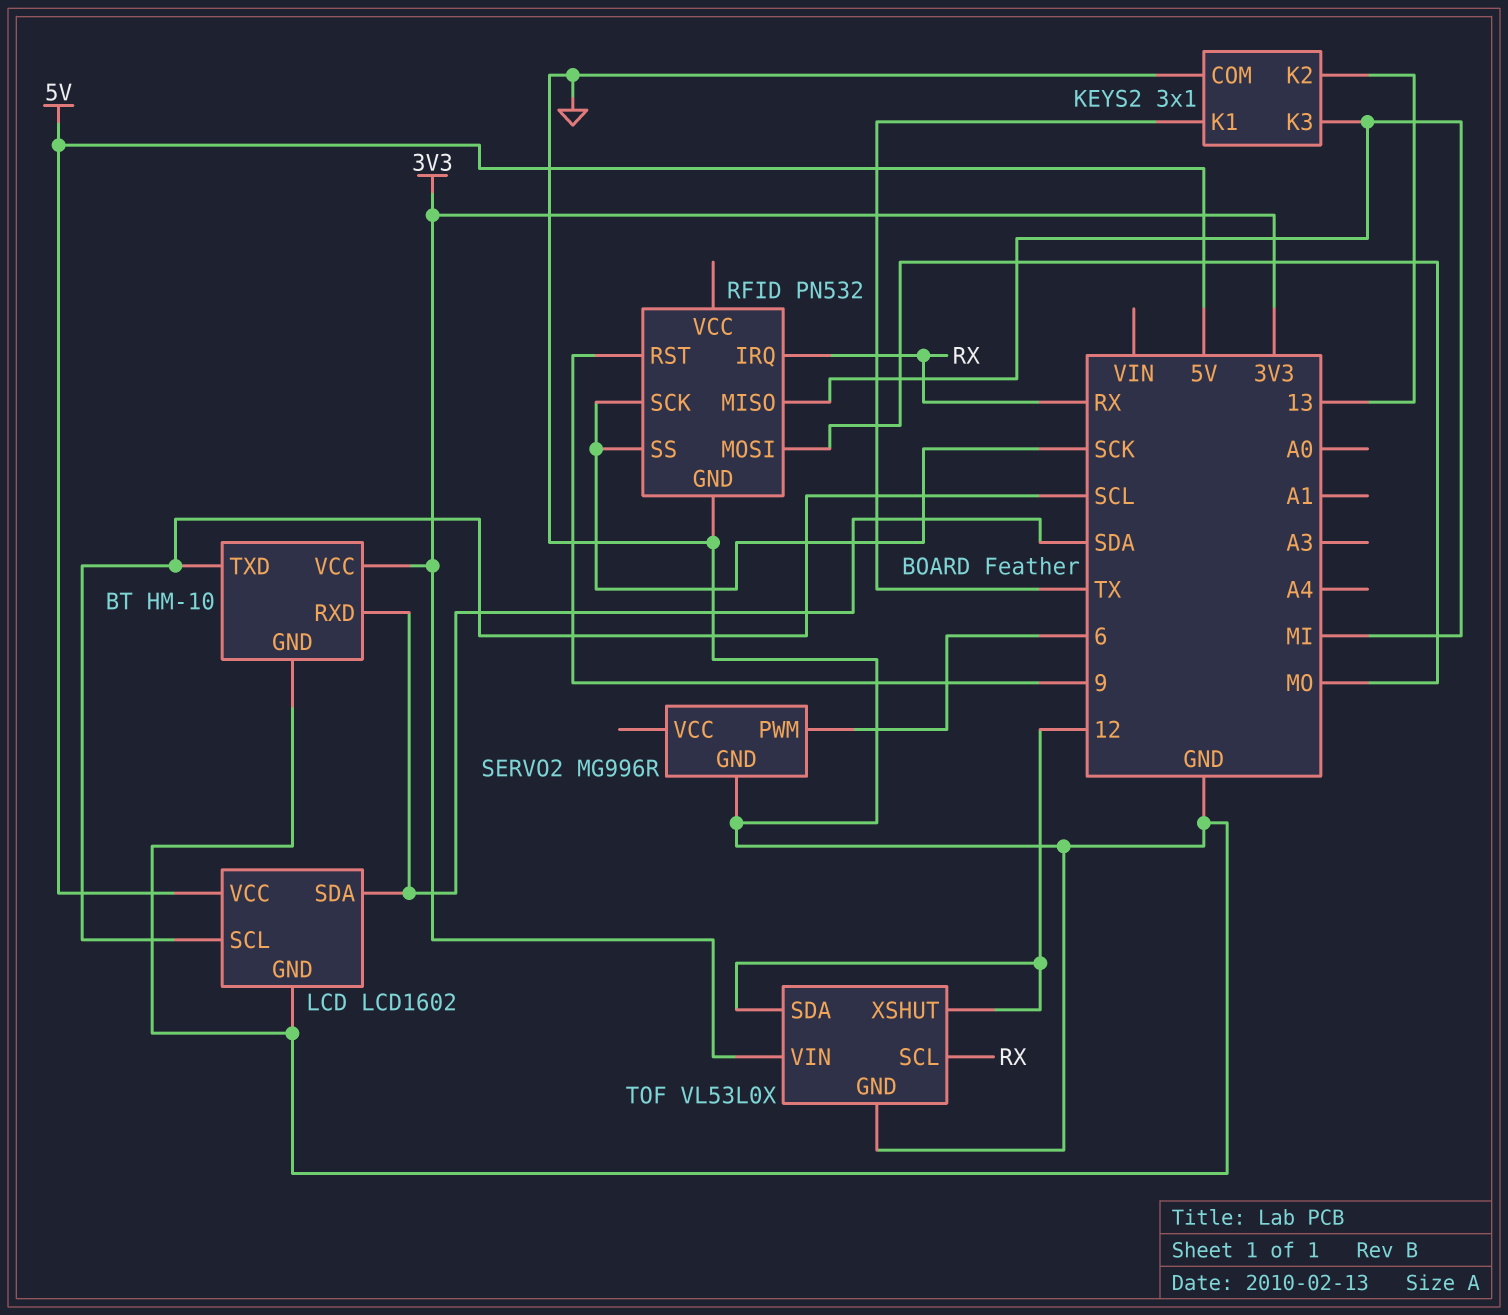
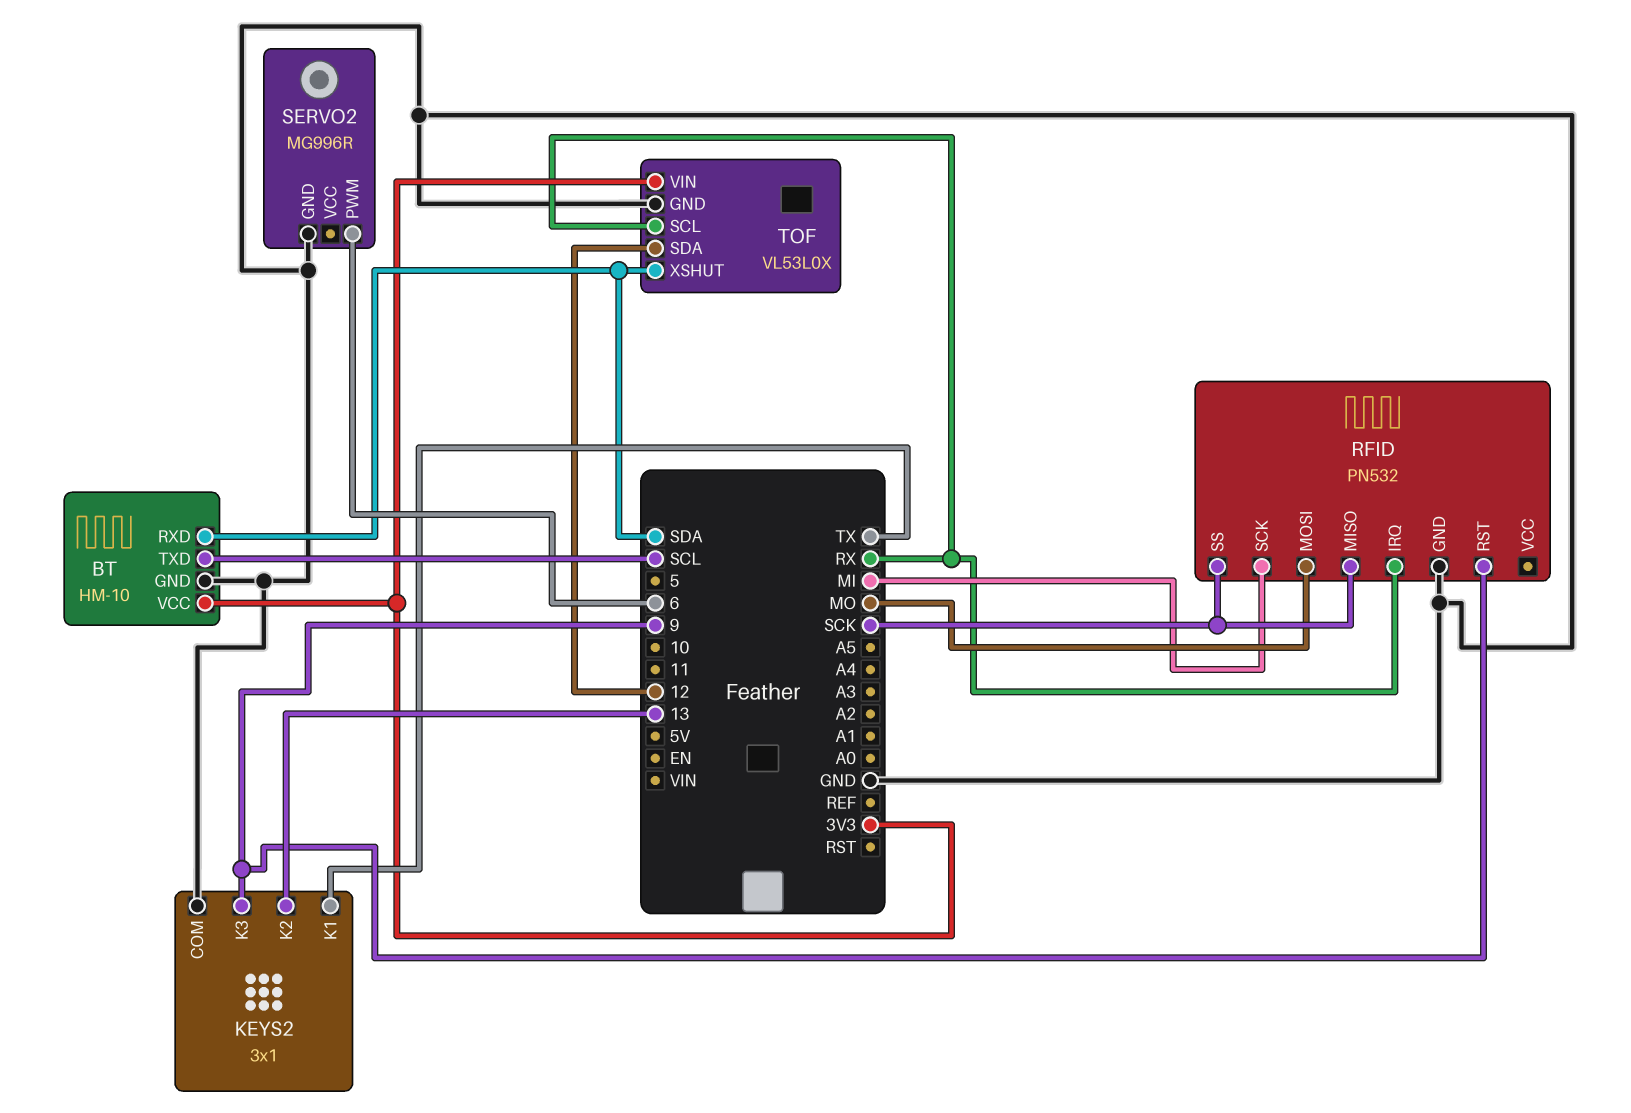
KEYS2 pin K3: MI -> 9
LCD: LCD1602 -> none
LCD pin GND: GND -> none
LCD pin SCL: SCL -> none
LCD pin SDA: SDA -> none
LCD pin VCC: 5V -> none
RFID pin MISO: MI -> SCK
RFID pin SCK: SCK -> MI
TOF pin XSHUT: 12 -> SDA

